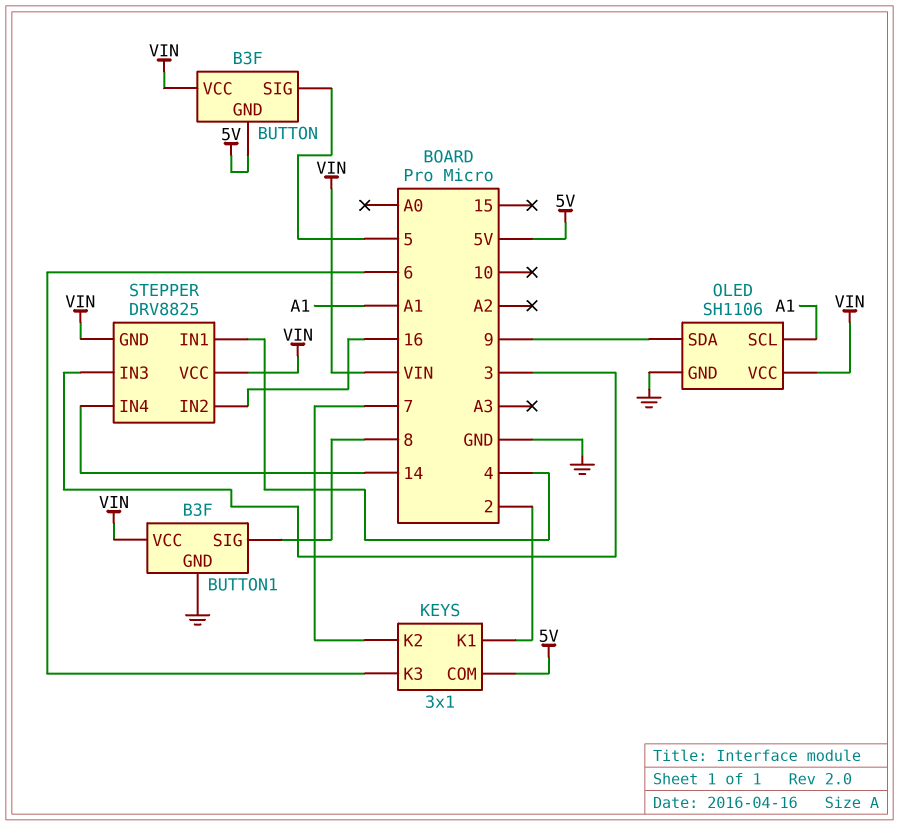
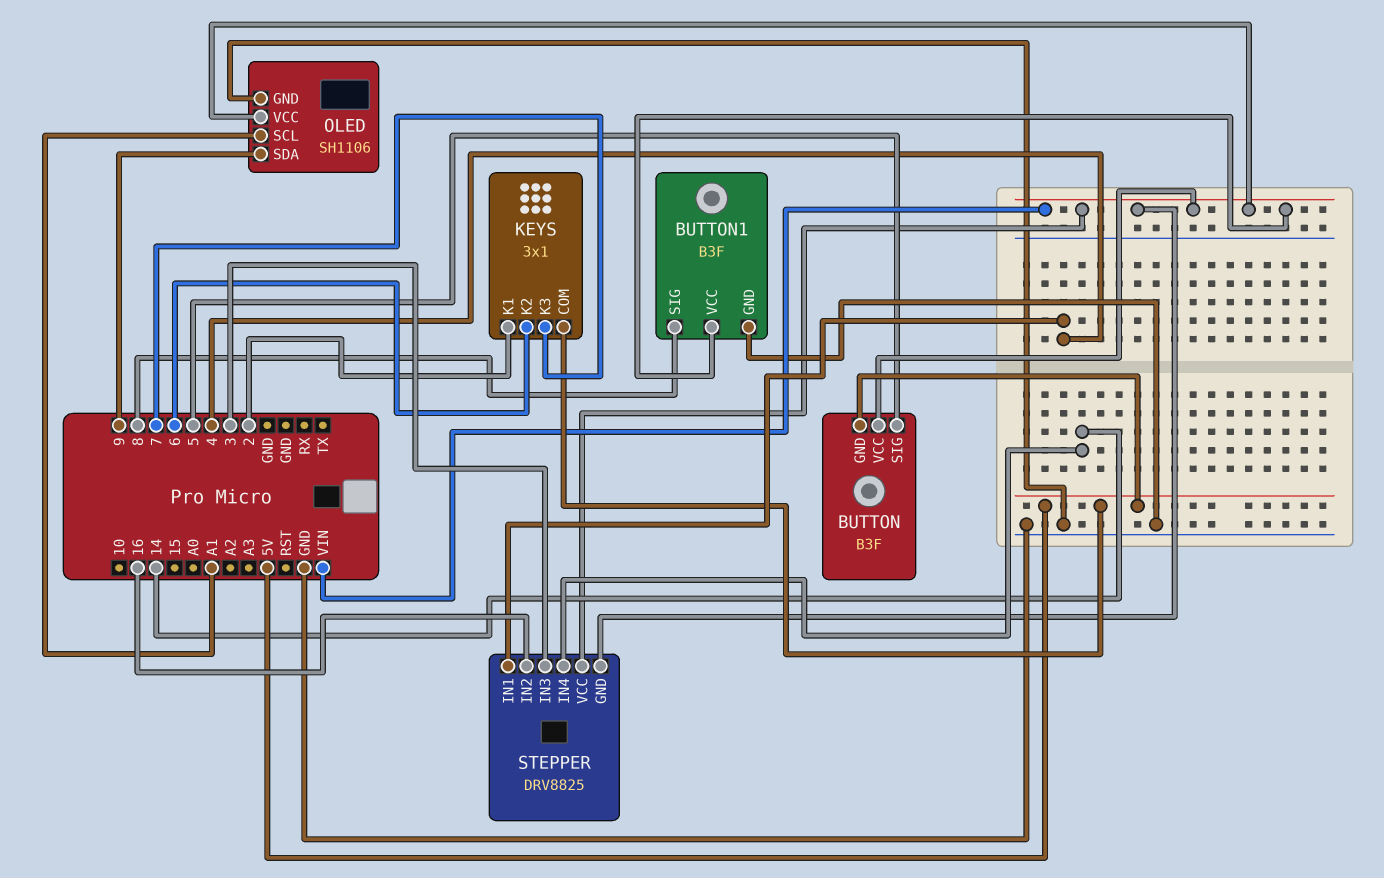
KEYS pin K2: 7 -> 6
KEYS pin K3: 6 -> 7

